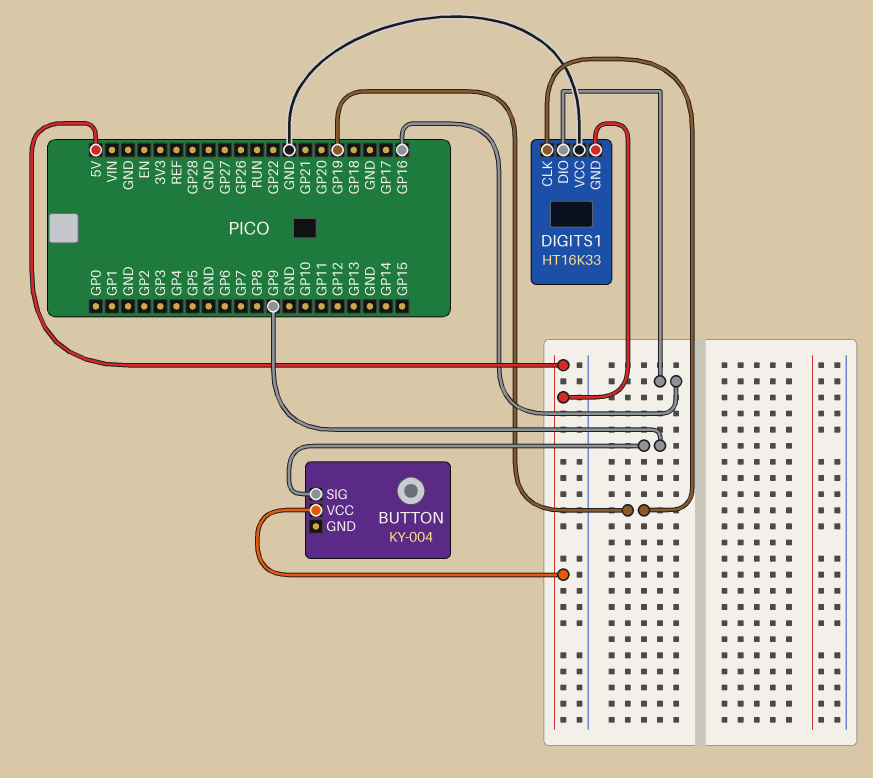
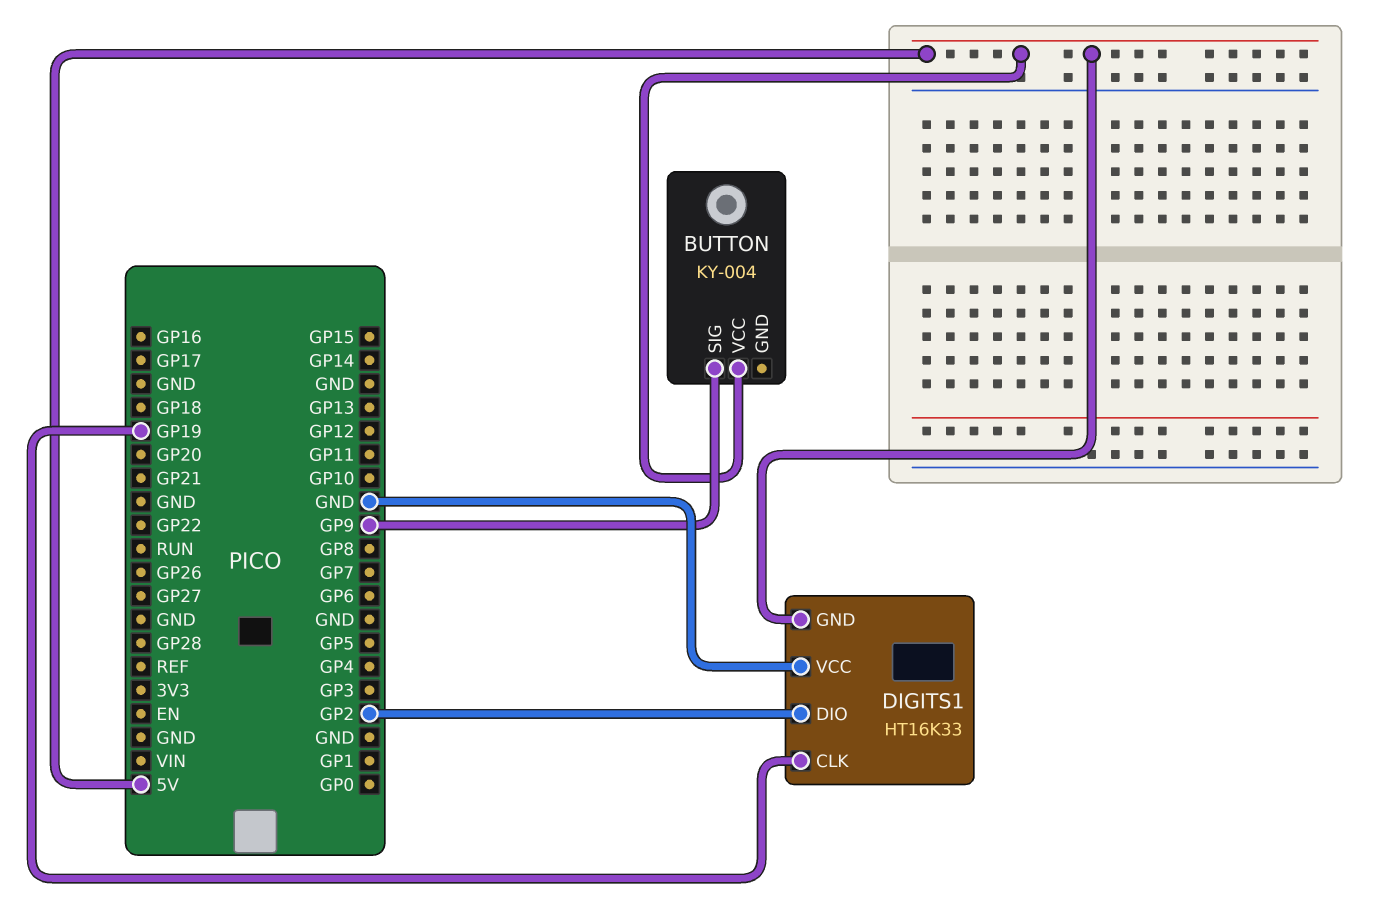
DIGITS1 pin DIO: GP16 -> GP2

